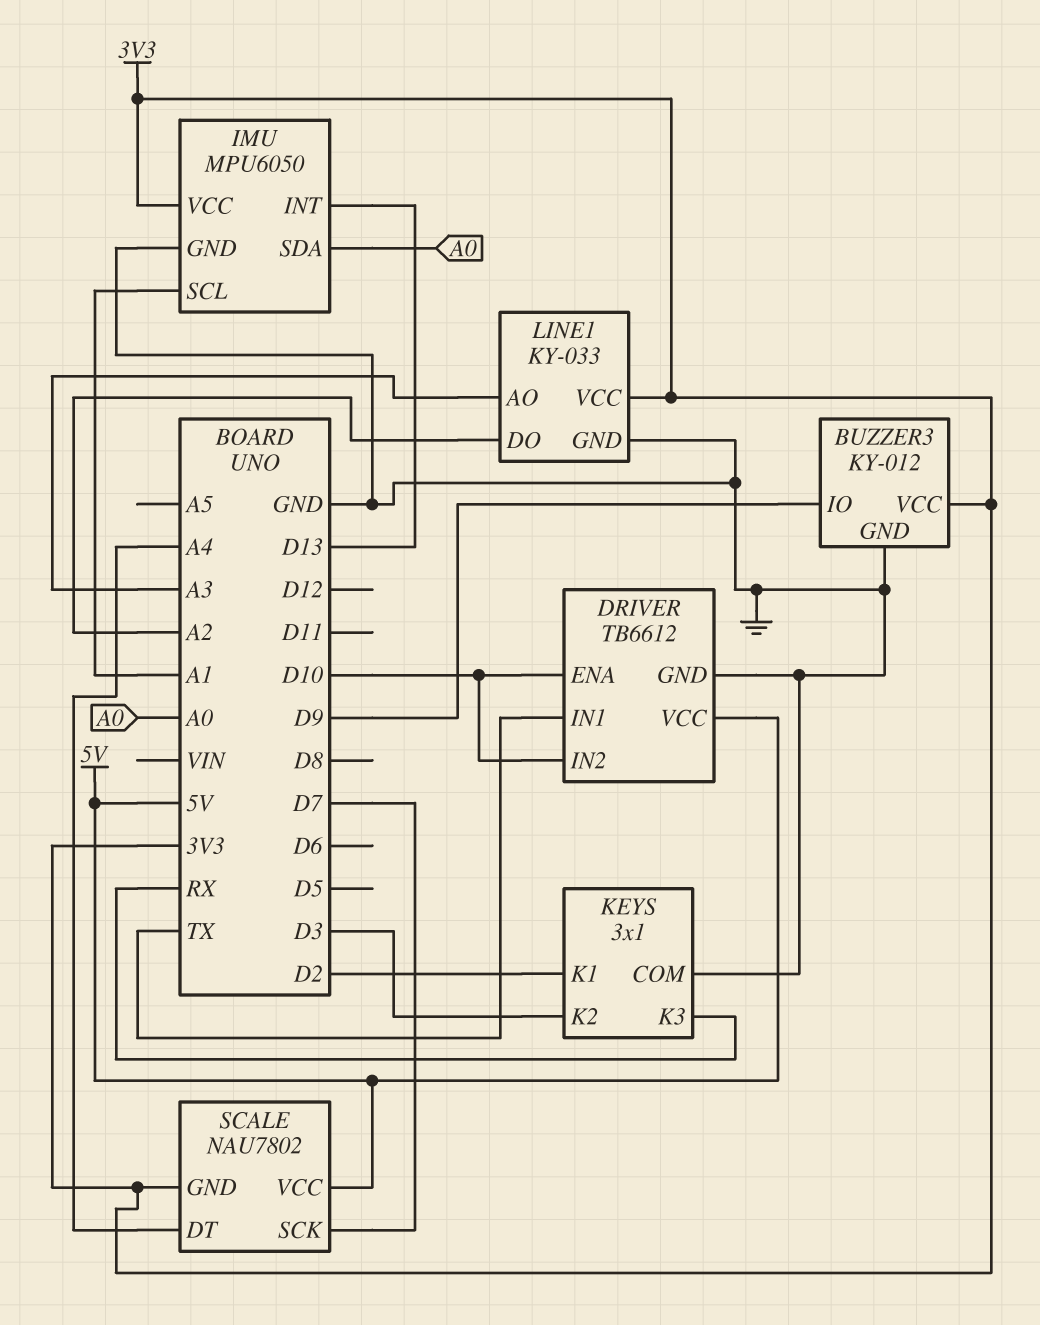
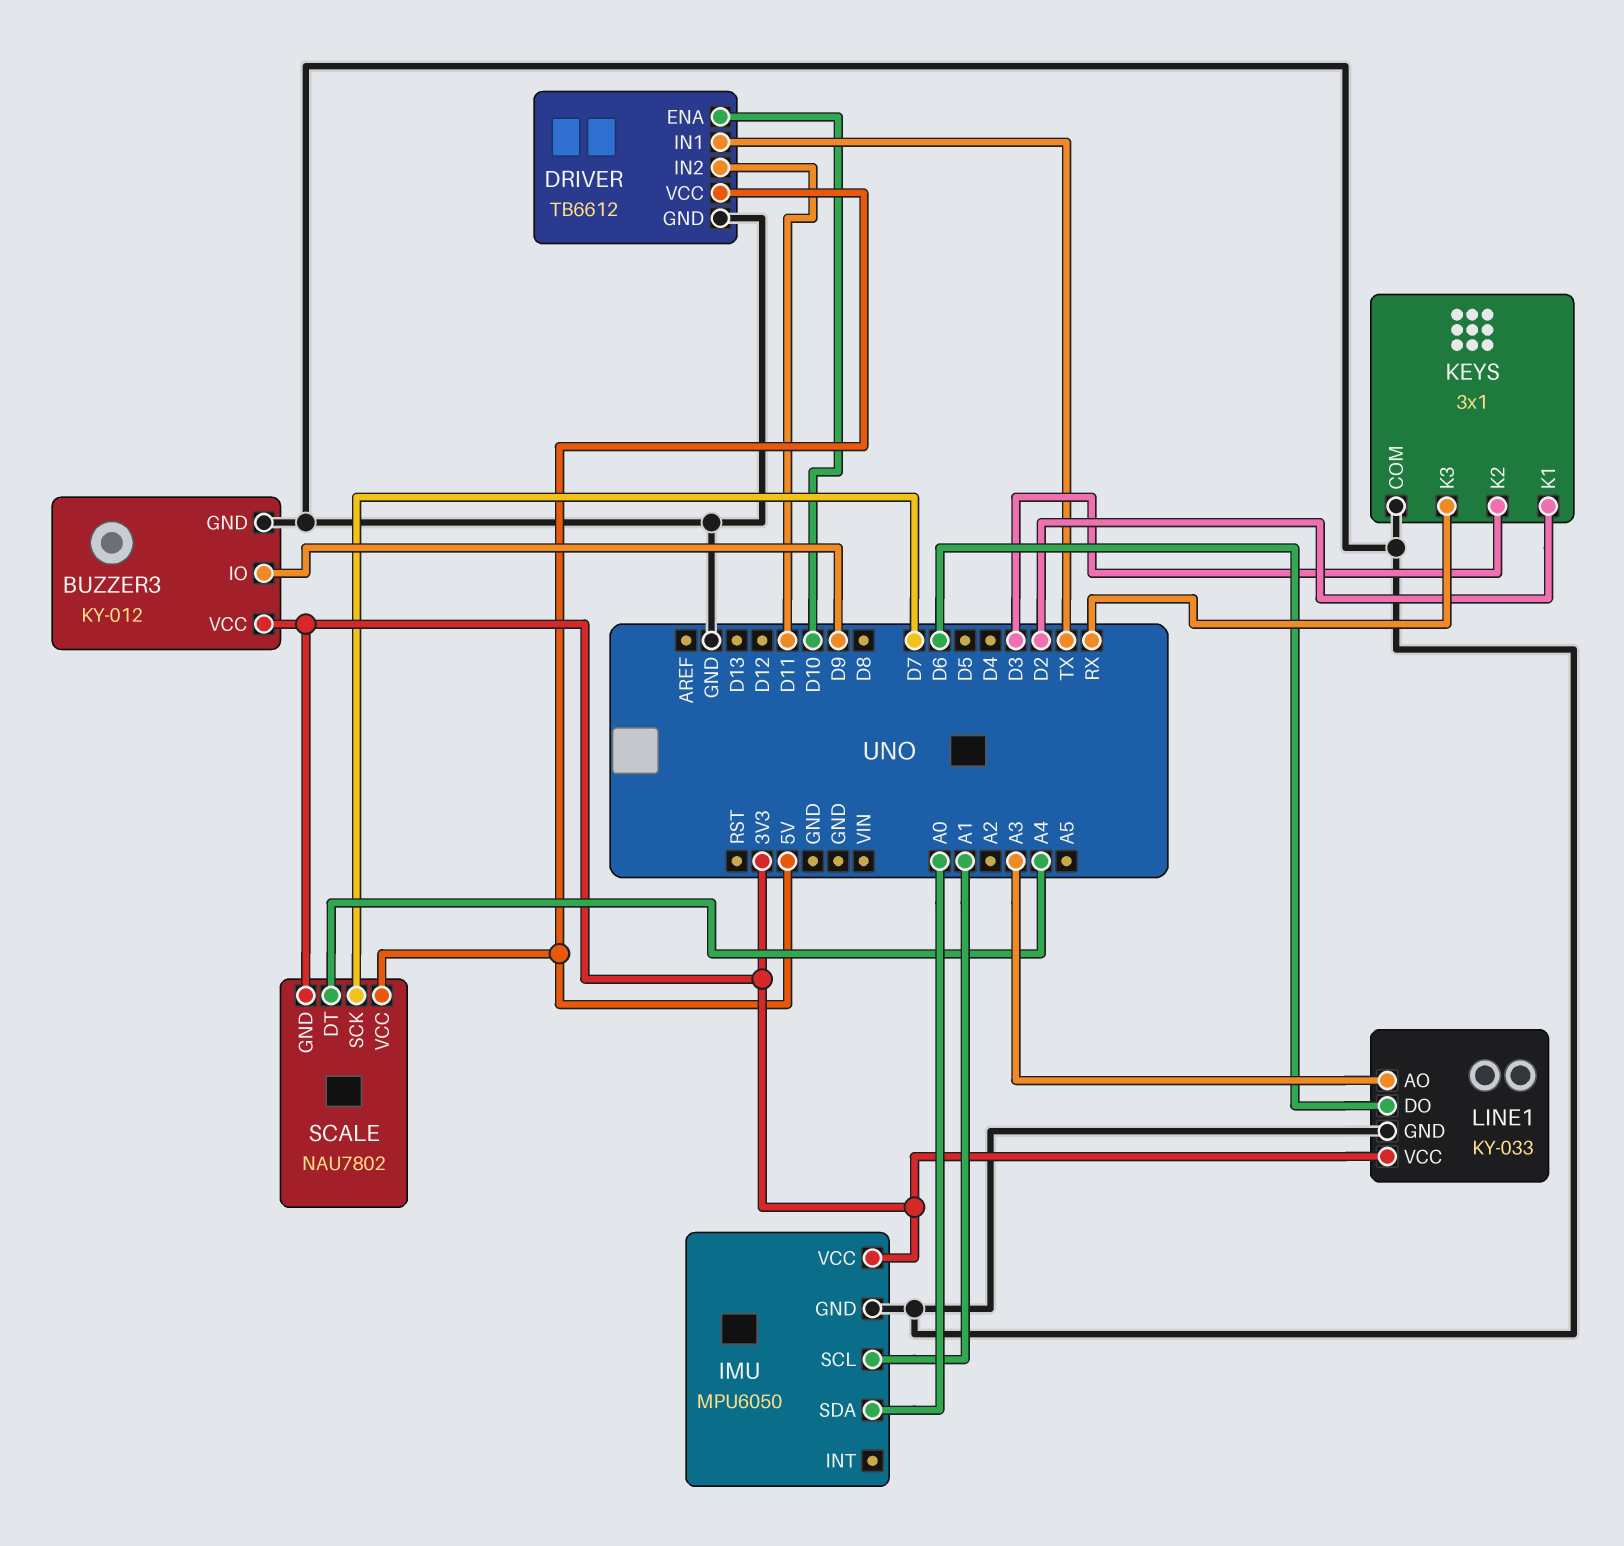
DRIVER pin IN2: D10 -> D11
IMU pin INT: D13 -> none
LINE1 pin DO: A2 -> D6

